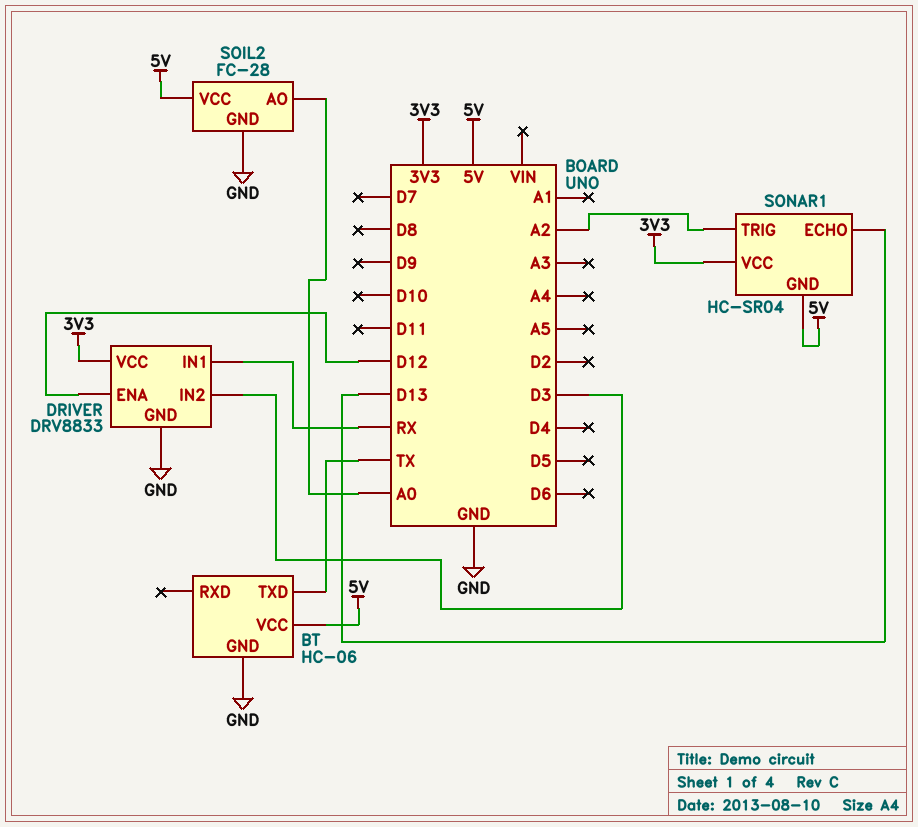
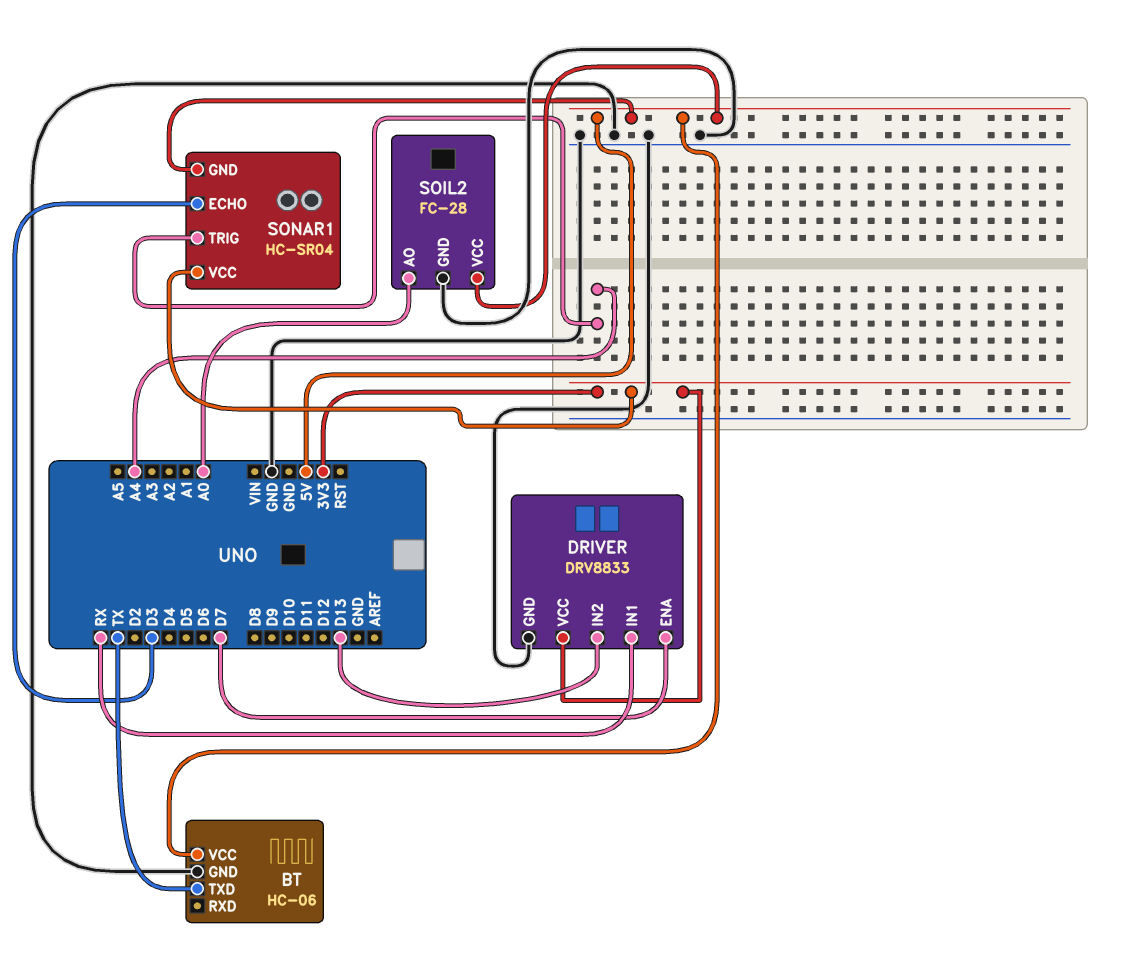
DRIVER pin ENA: D12 -> D7
DRIVER pin IN2: D3 -> D13
SONAR1 pin ECHO: D13 -> D3
SONAR1 pin TRIG: A2 -> A4

